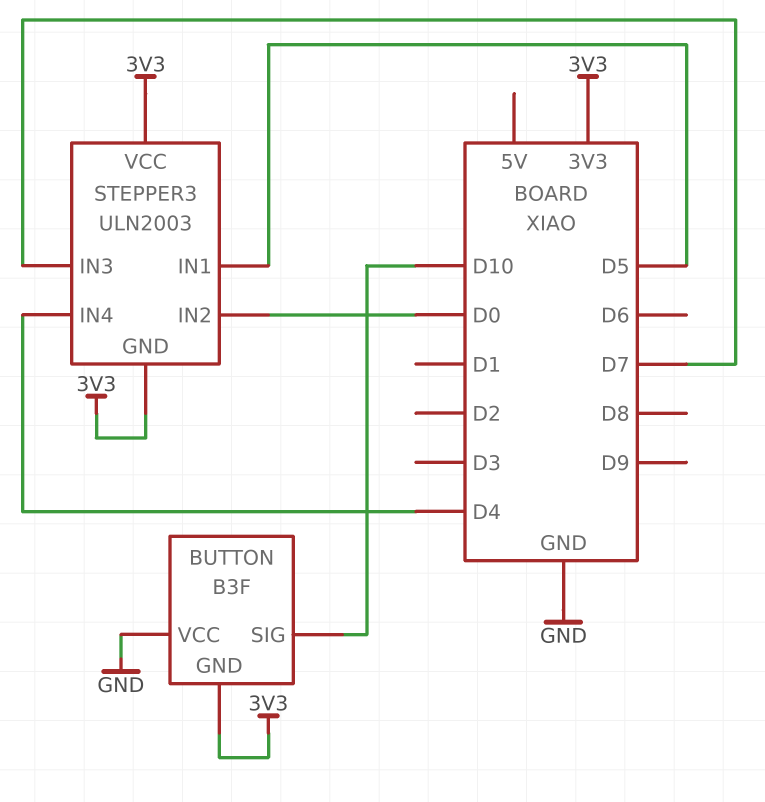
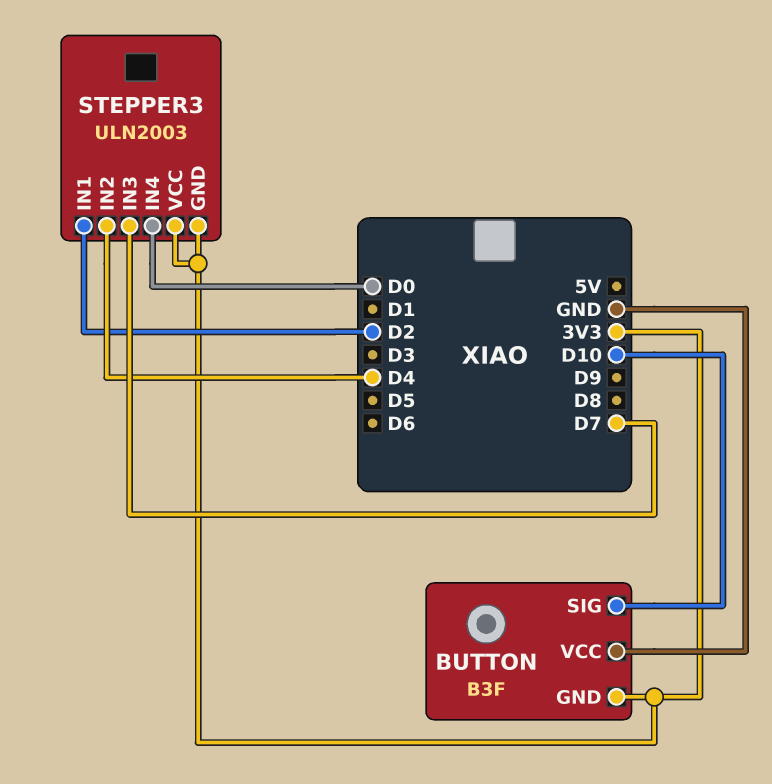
STEPPER3 pin IN1: D5 -> D2
STEPPER3 pin IN2: D0 -> D4
STEPPER3 pin IN4: D4 -> D0

